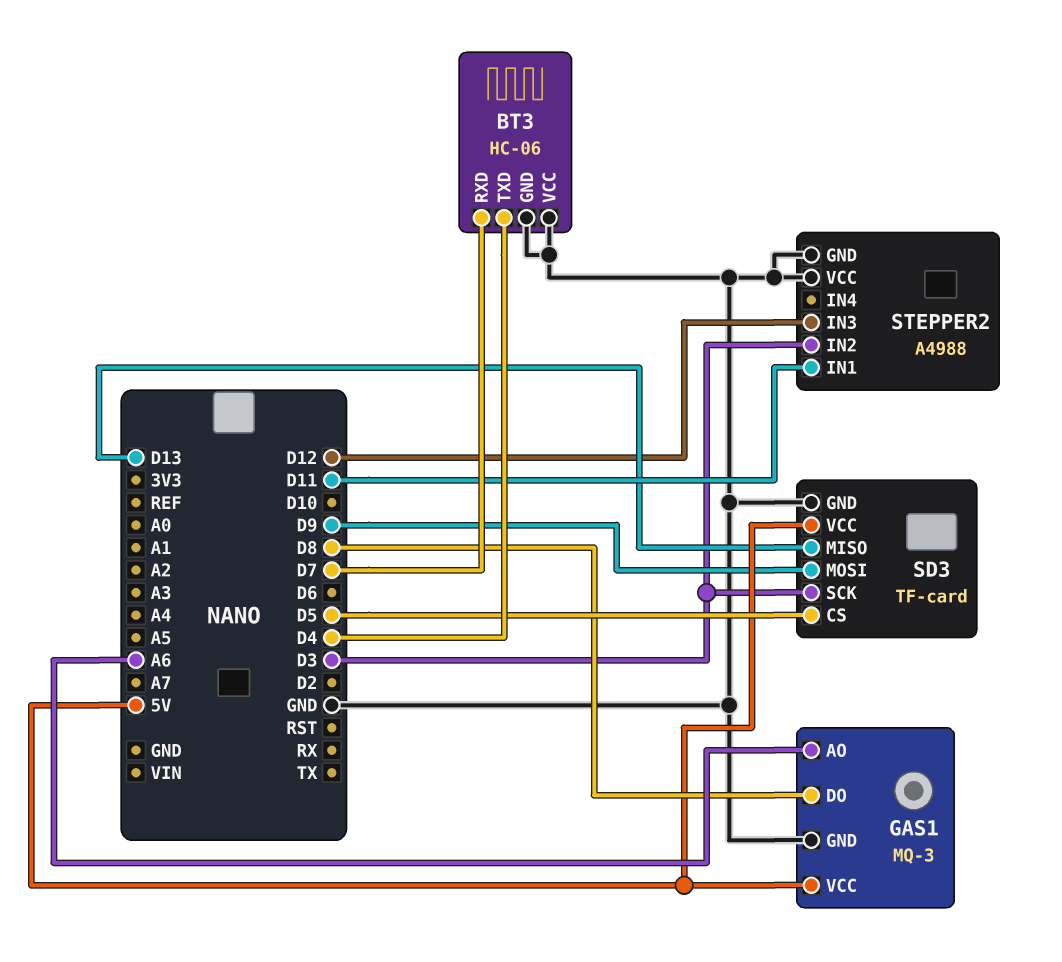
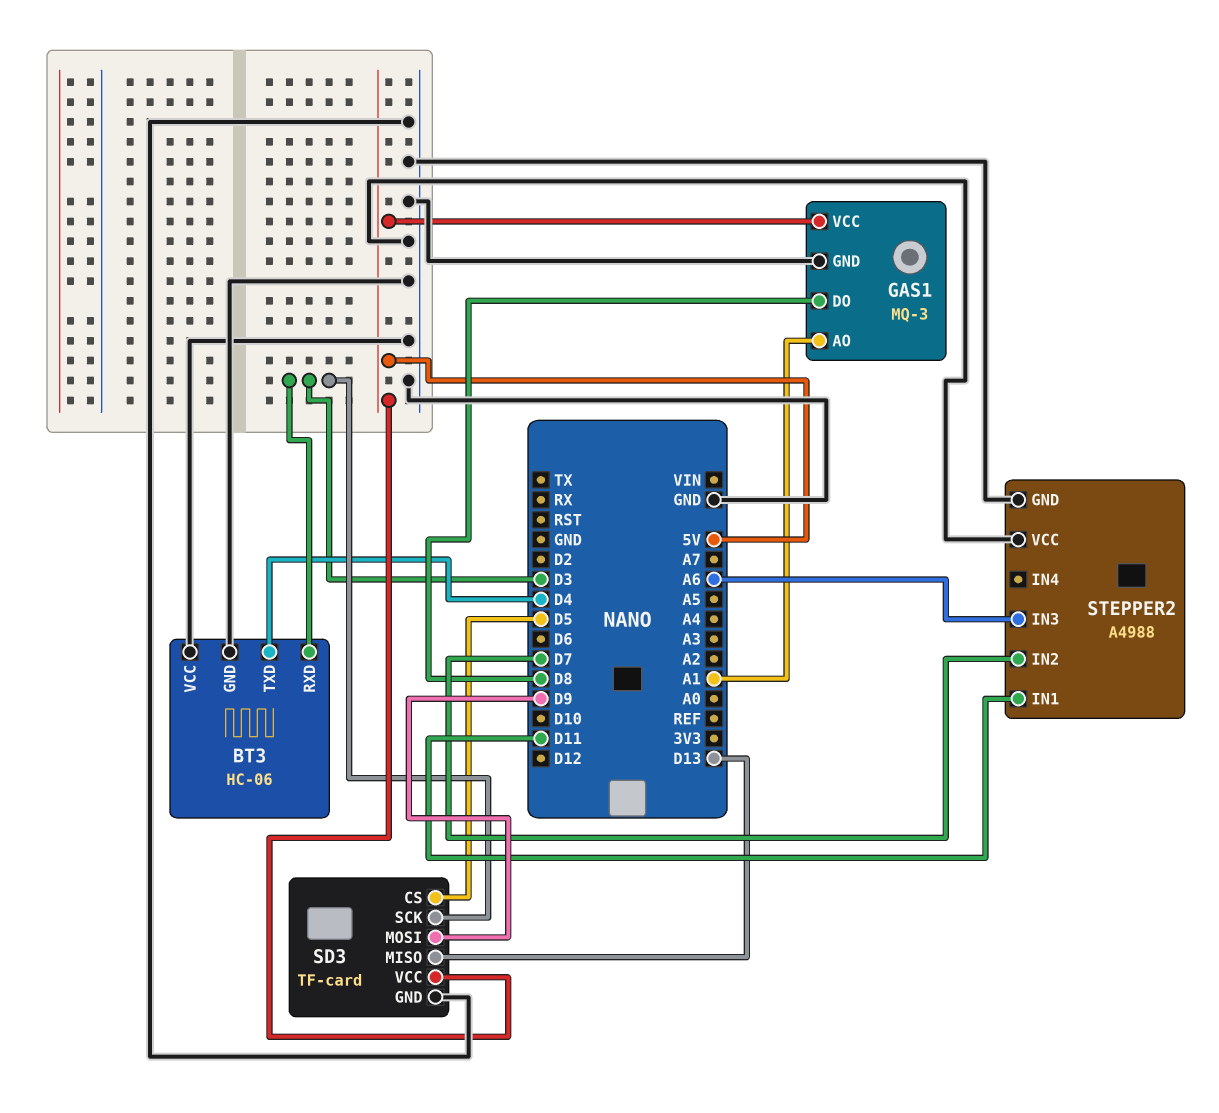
BT3 pin RXD: D7 -> D3
GAS1 pin AO: A6 -> A1
STEPPER2 pin IN2: D3 -> D7
STEPPER2 pin IN3: D12 -> A6

